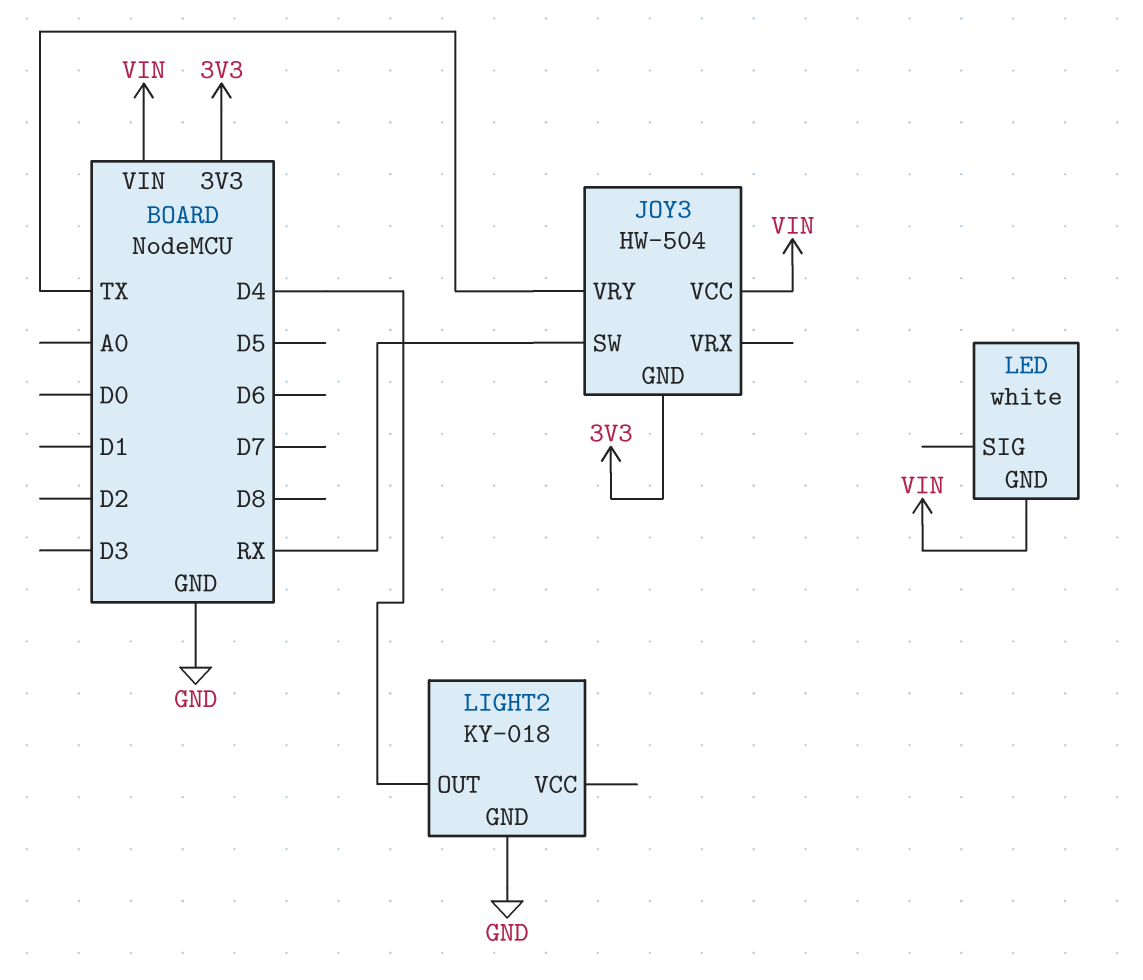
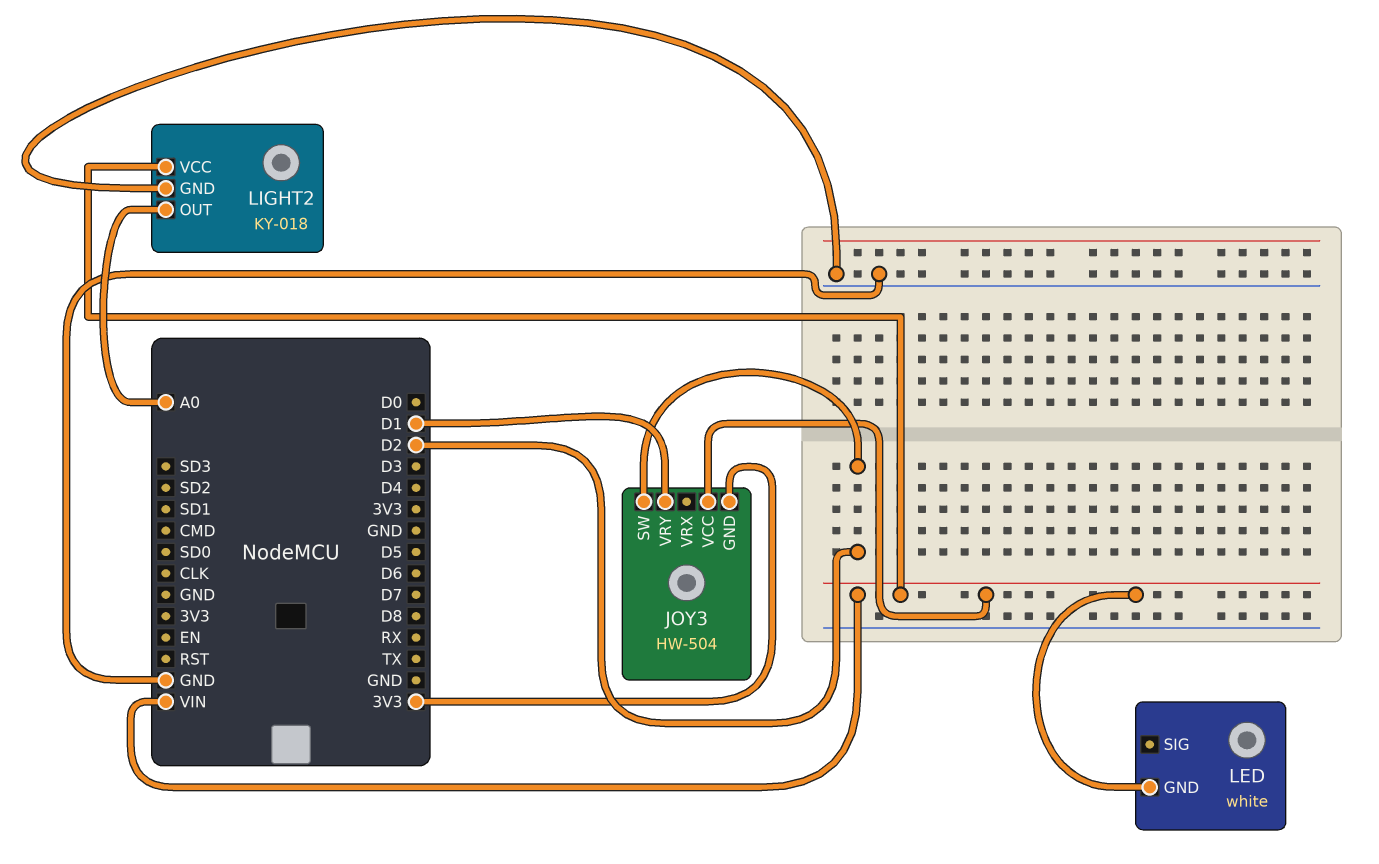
JOY3 pin SW: RX -> D2
JOY3 pin VRY: TX -> D1
LIGHT2 pin OUT: D4 -> A0
LIGHT2 pin VCC: none -> VIN

